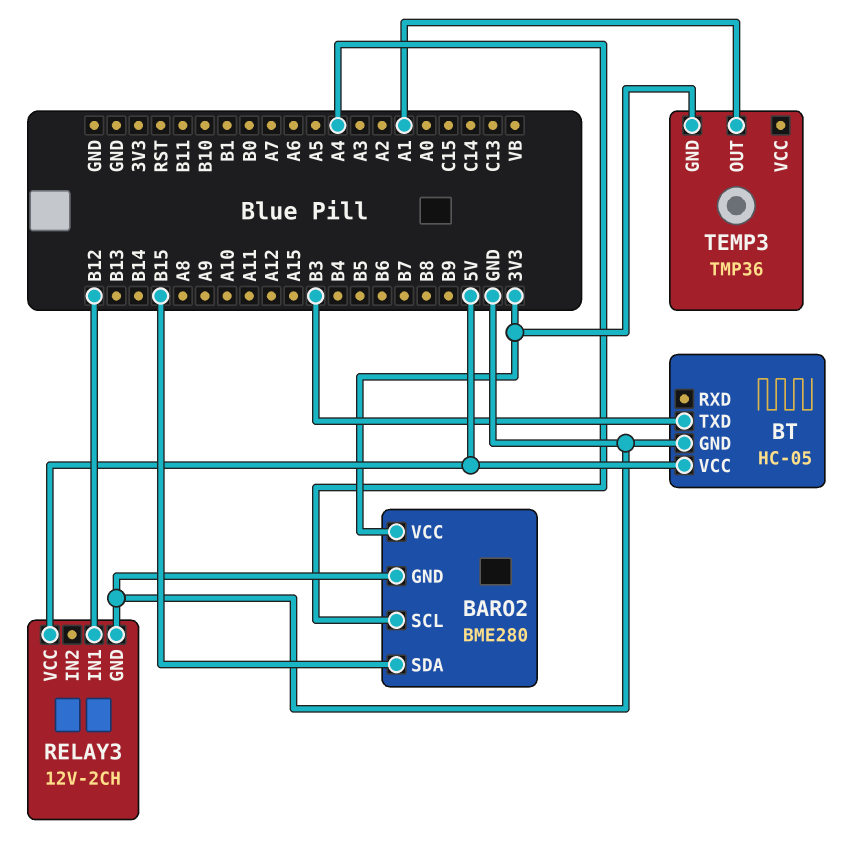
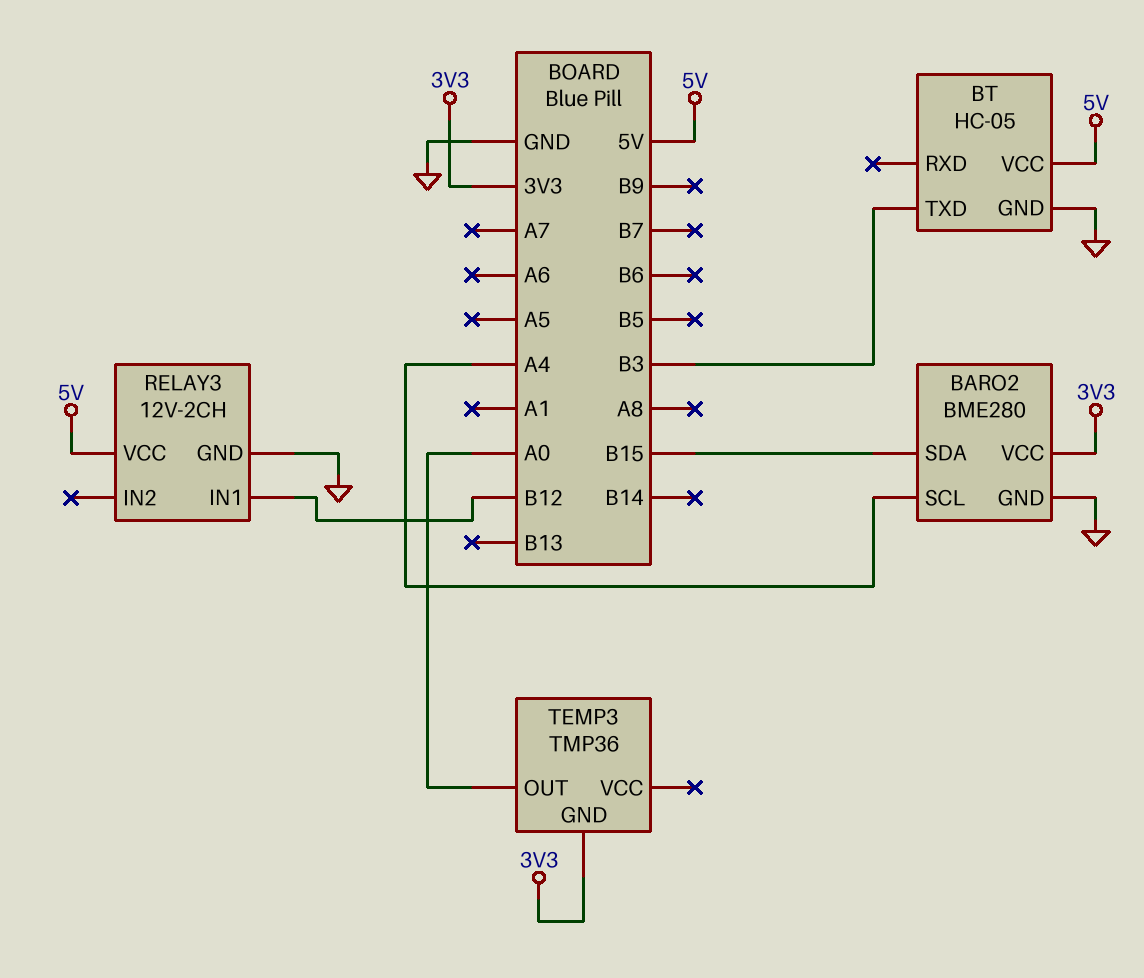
TEMP3 pin OUT: A1 -> A0

